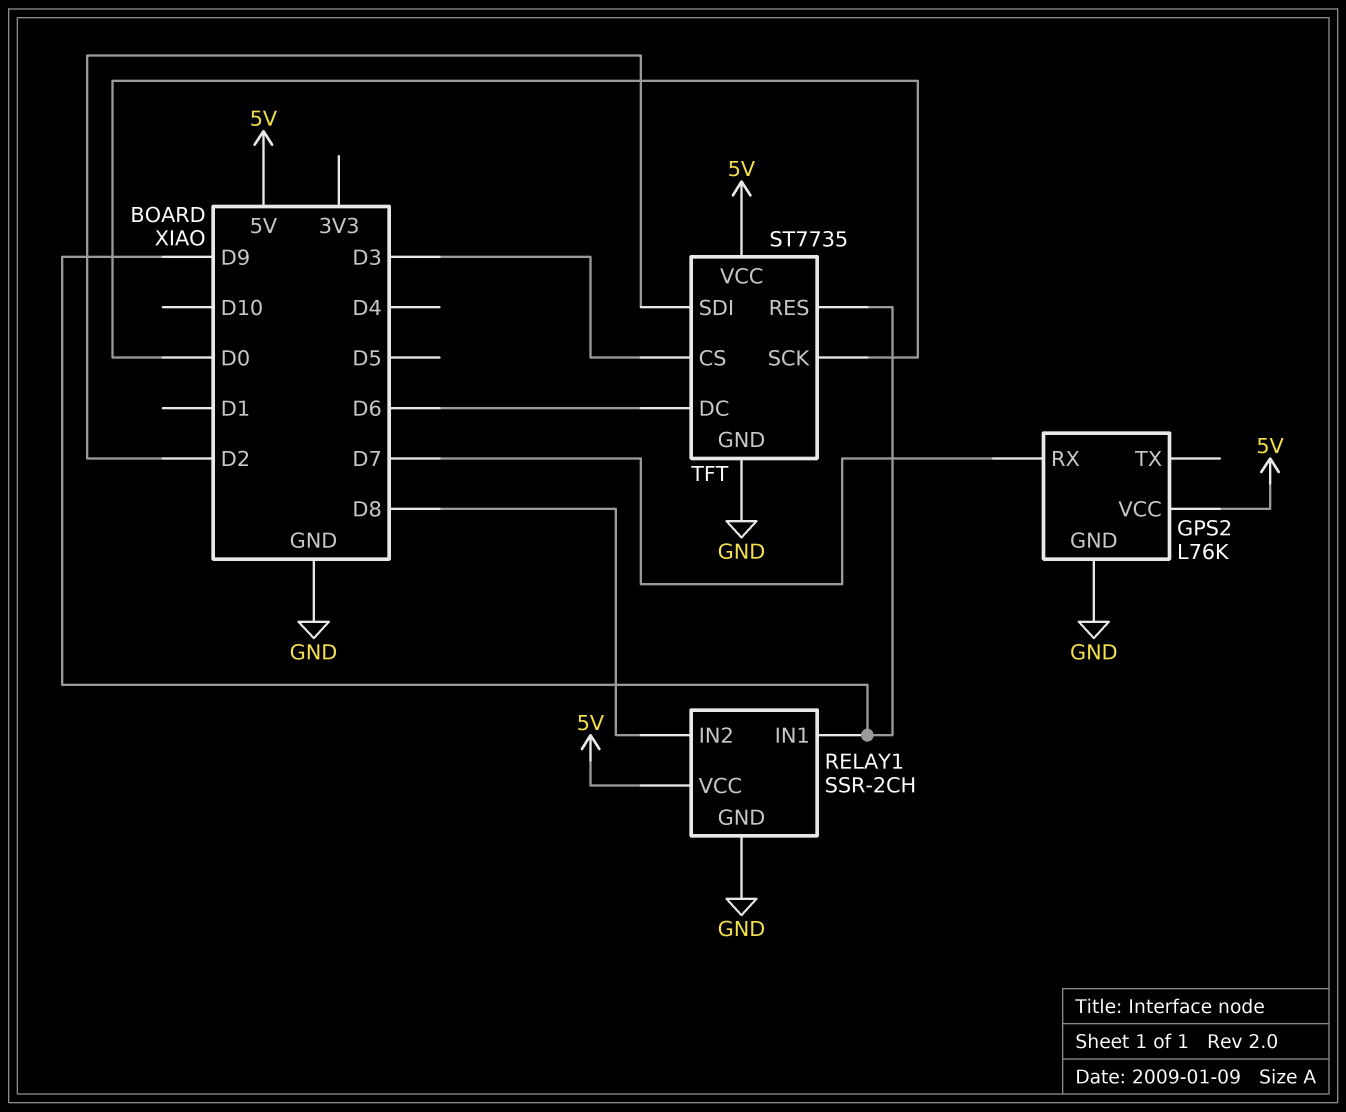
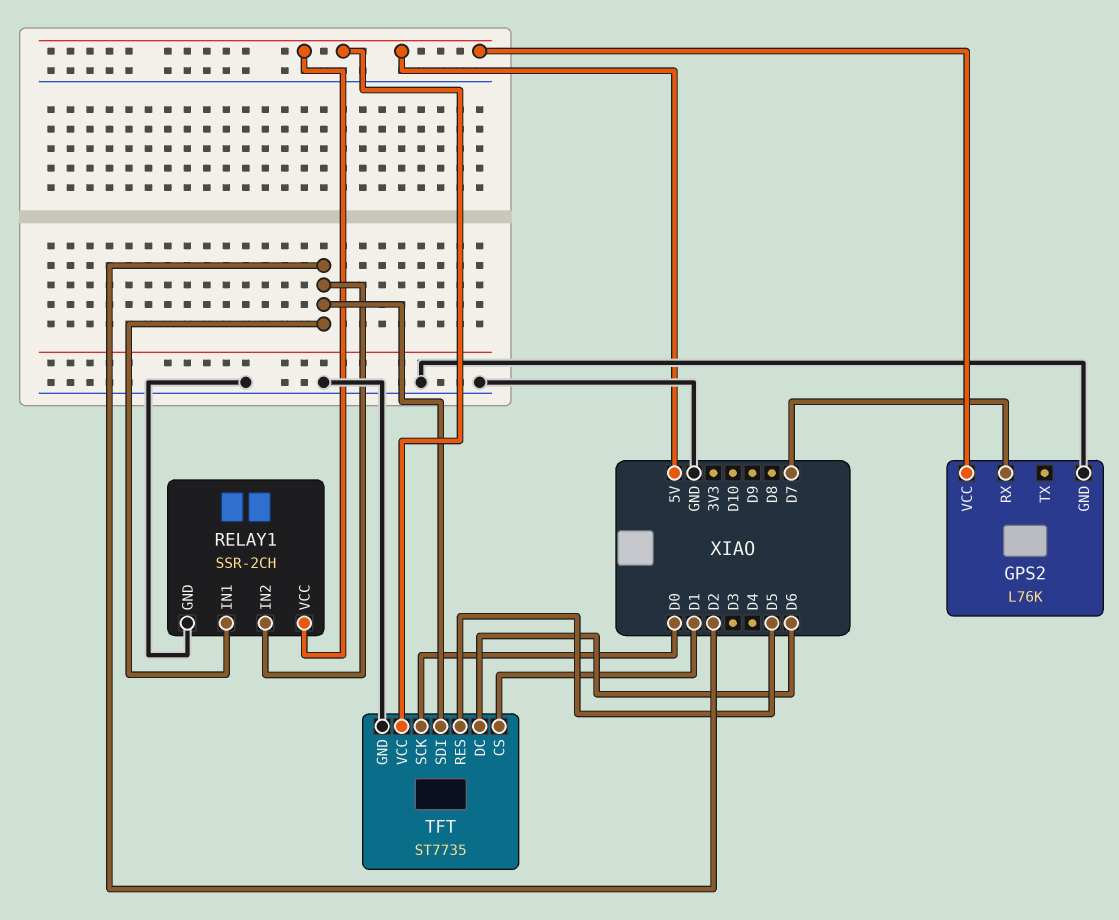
RELAY1 pin IN1: D9 -> D2
RELAY1 pin IN2: D8 -> D2
TFT pin CS: D3 -> D1
TFT pin RES: D9 -> D5

